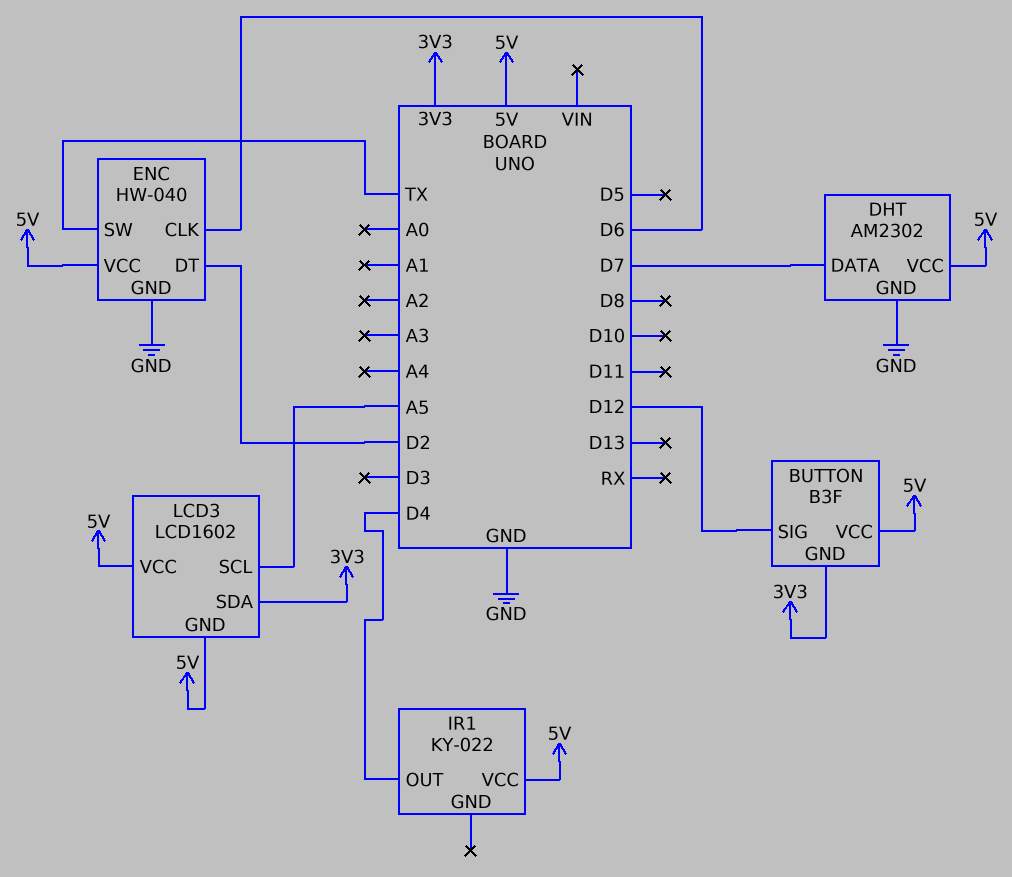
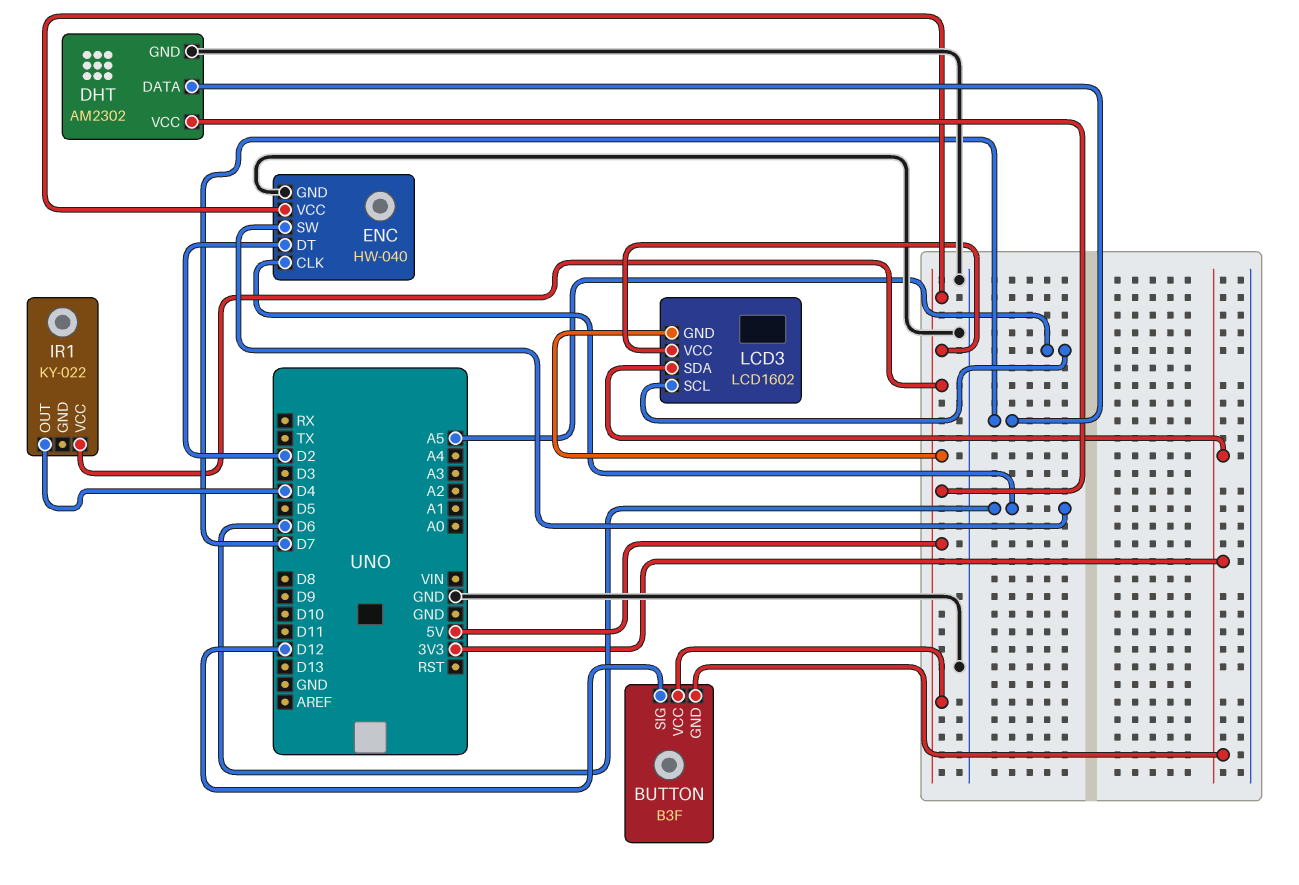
ENC pin SW: TX -> D6

